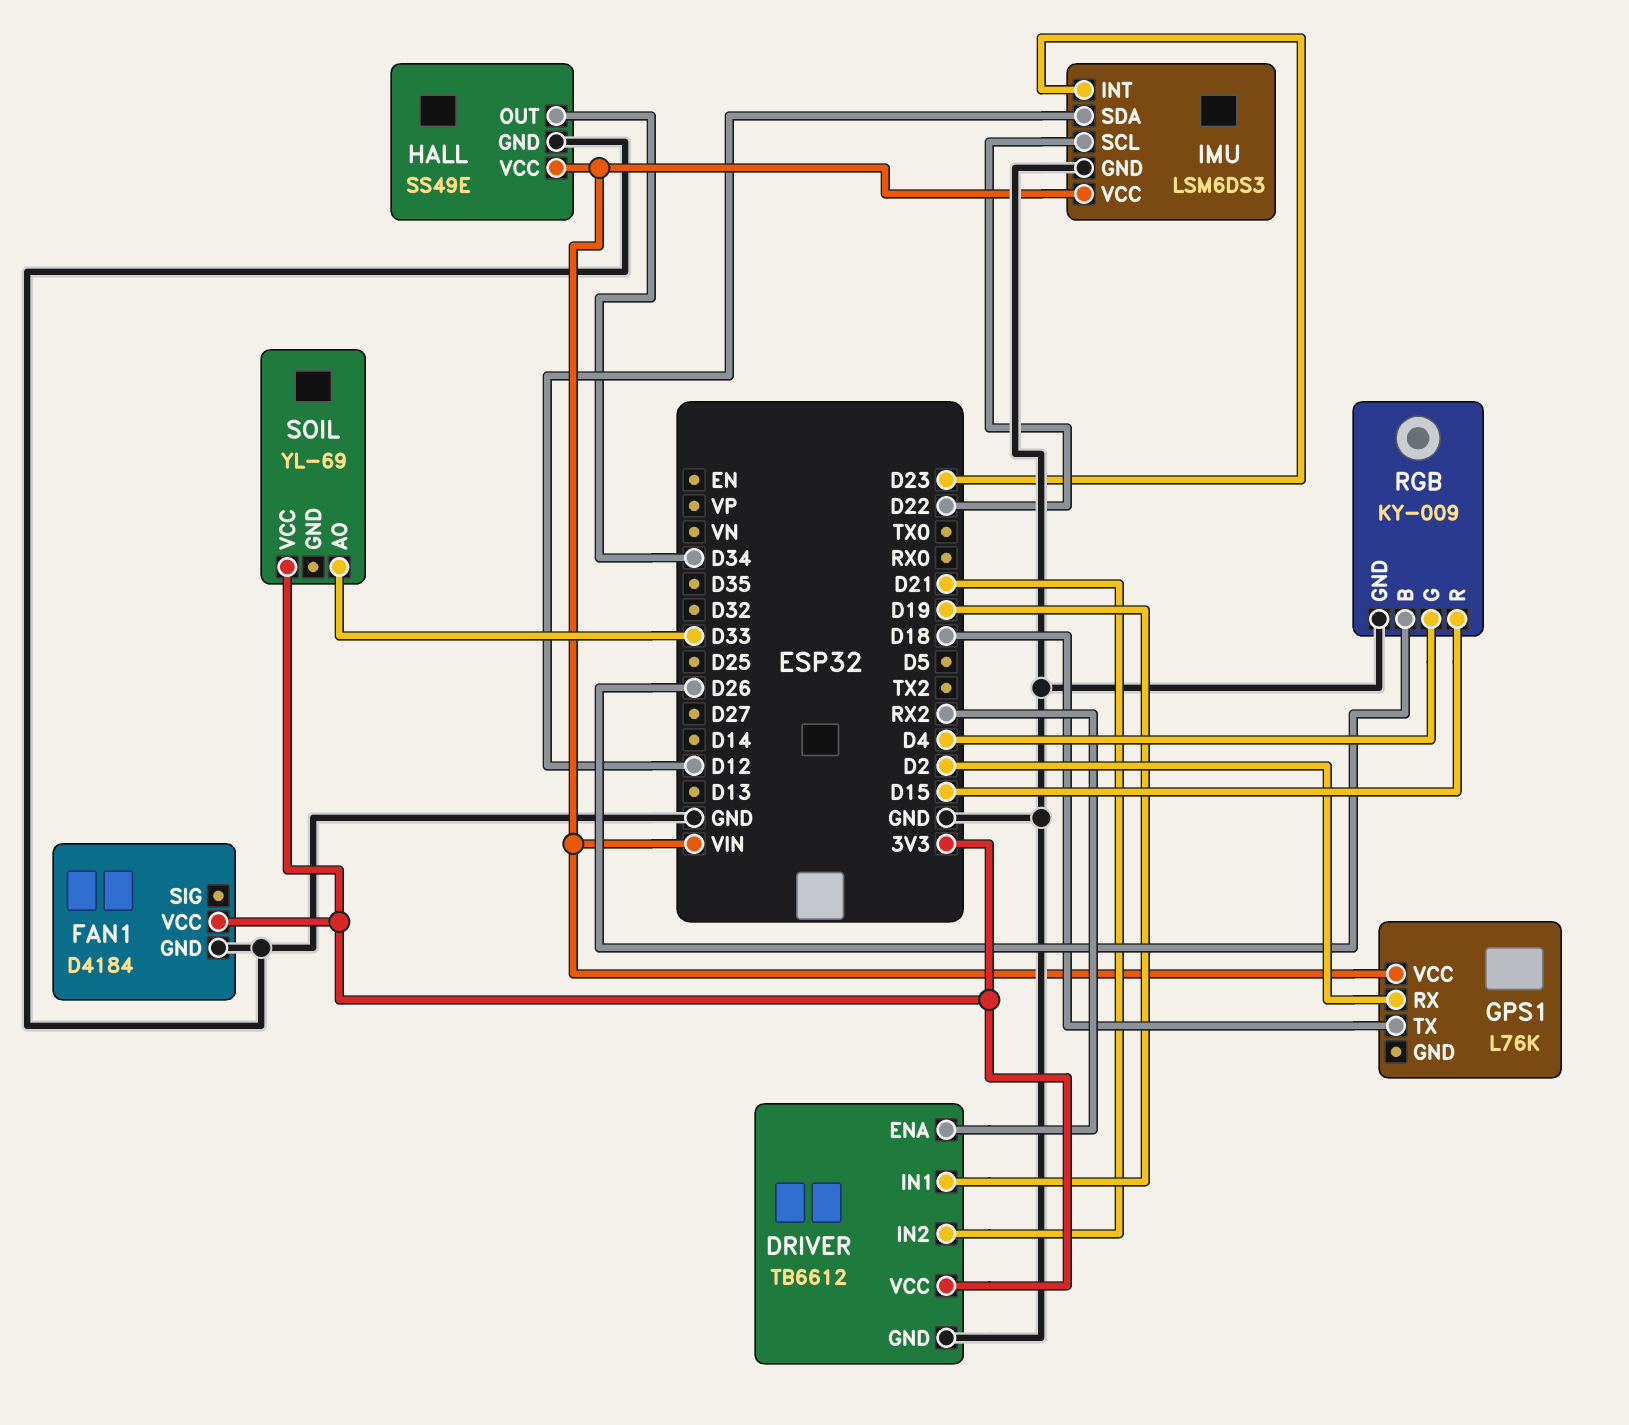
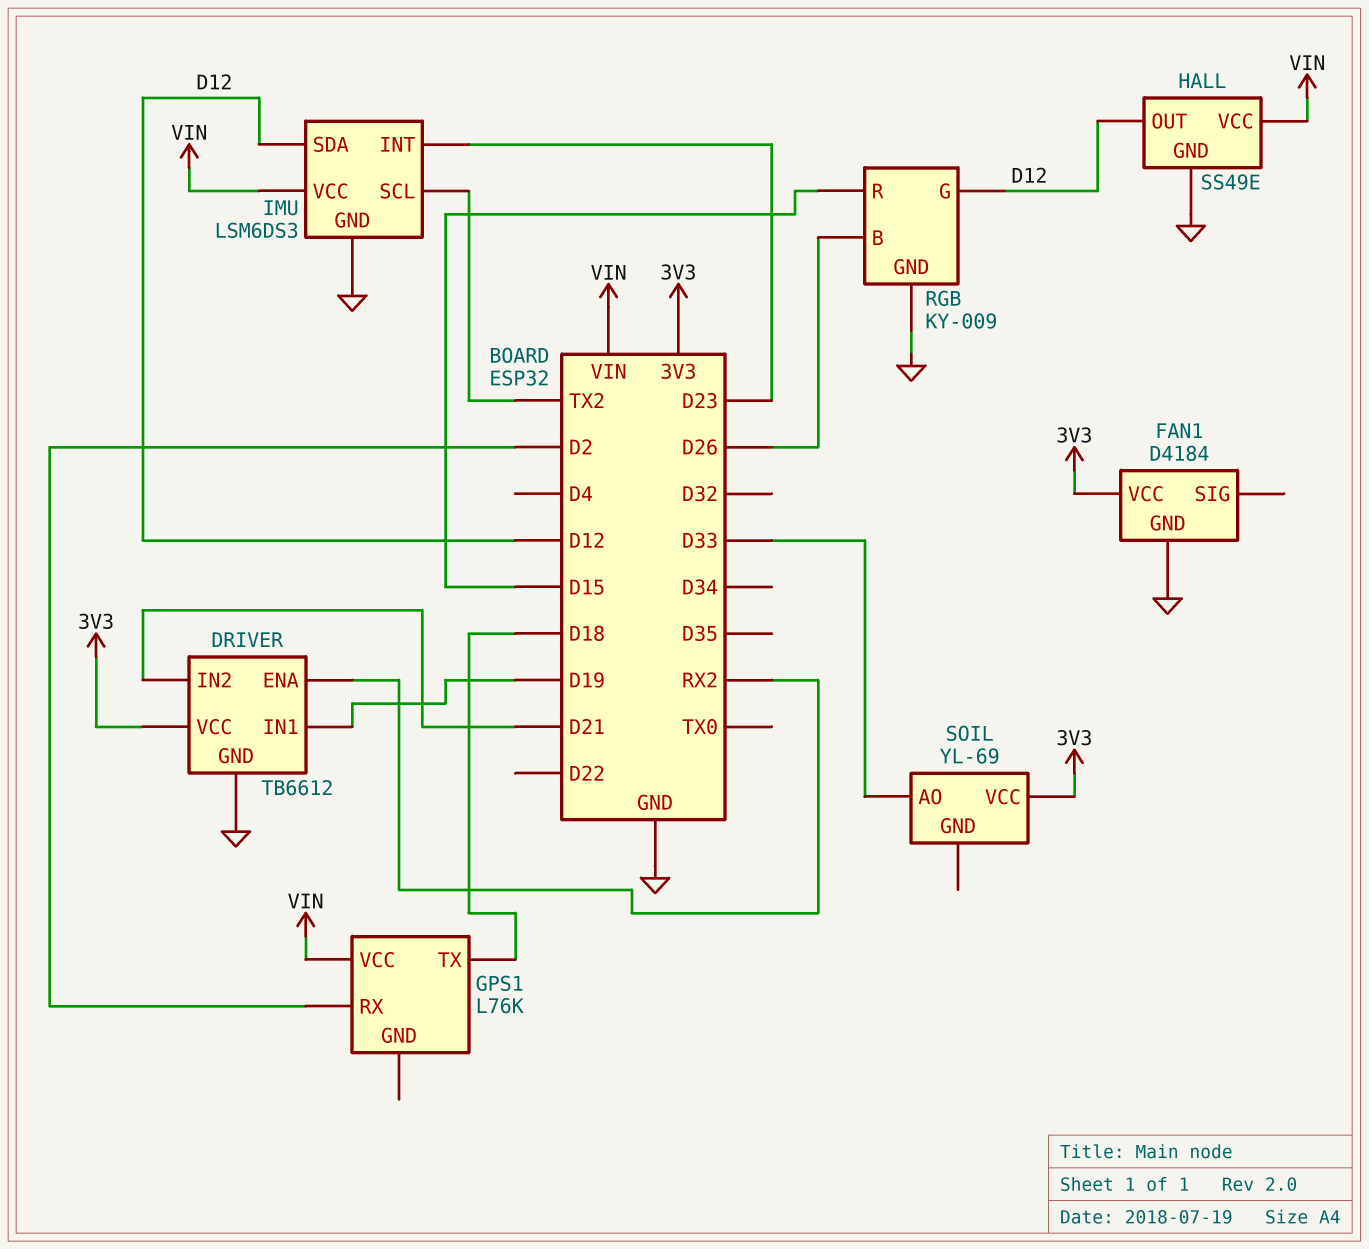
HALL pin OUT: D34 -> D12
IMU pin SCL: D22 -> TX2
RGB pin G: D4 -> D12

